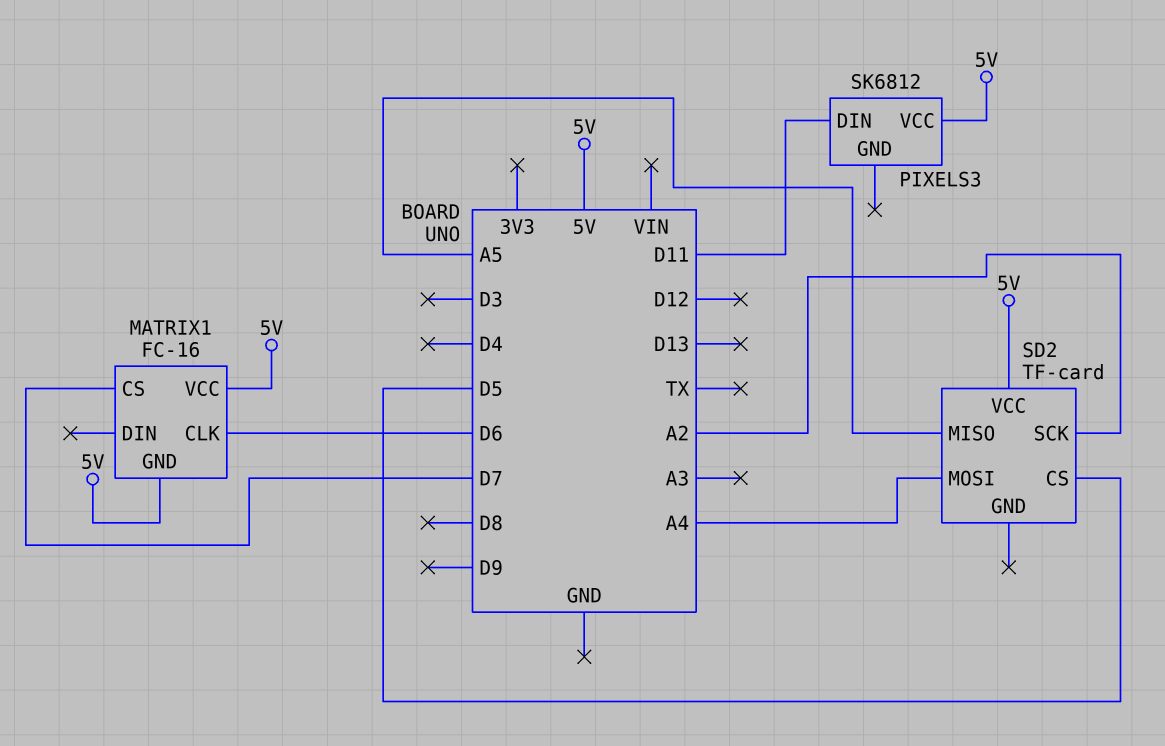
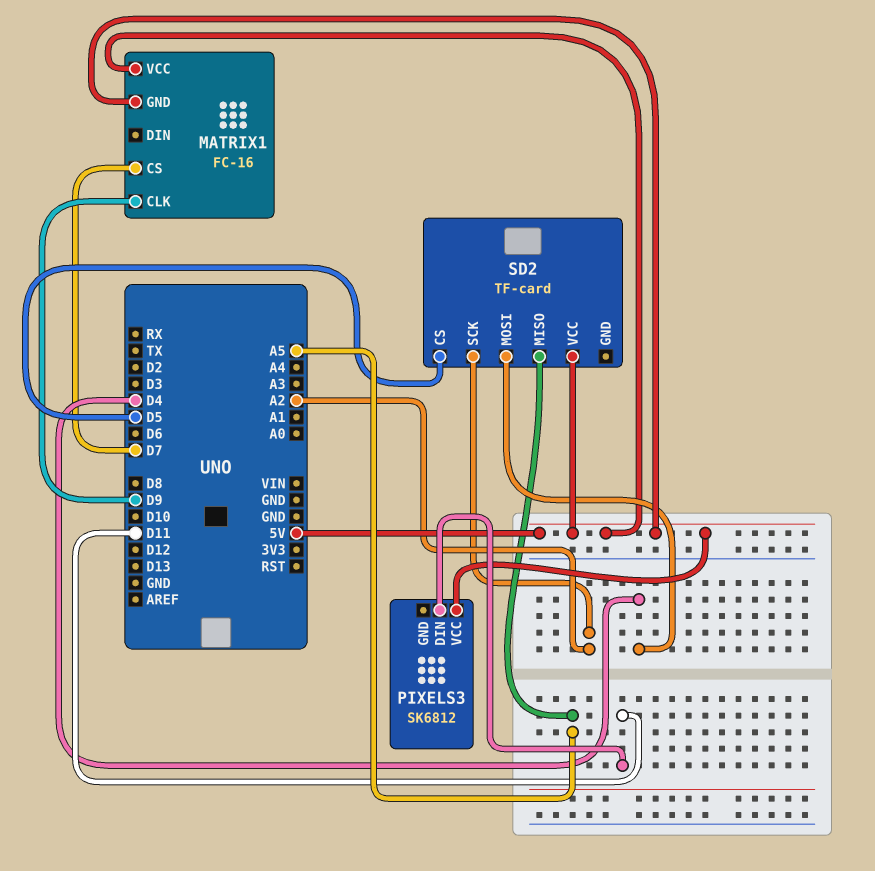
MATRIX1 pin CLK: D6 -> D9
SD2 pin MOSI: A4 -> D4

